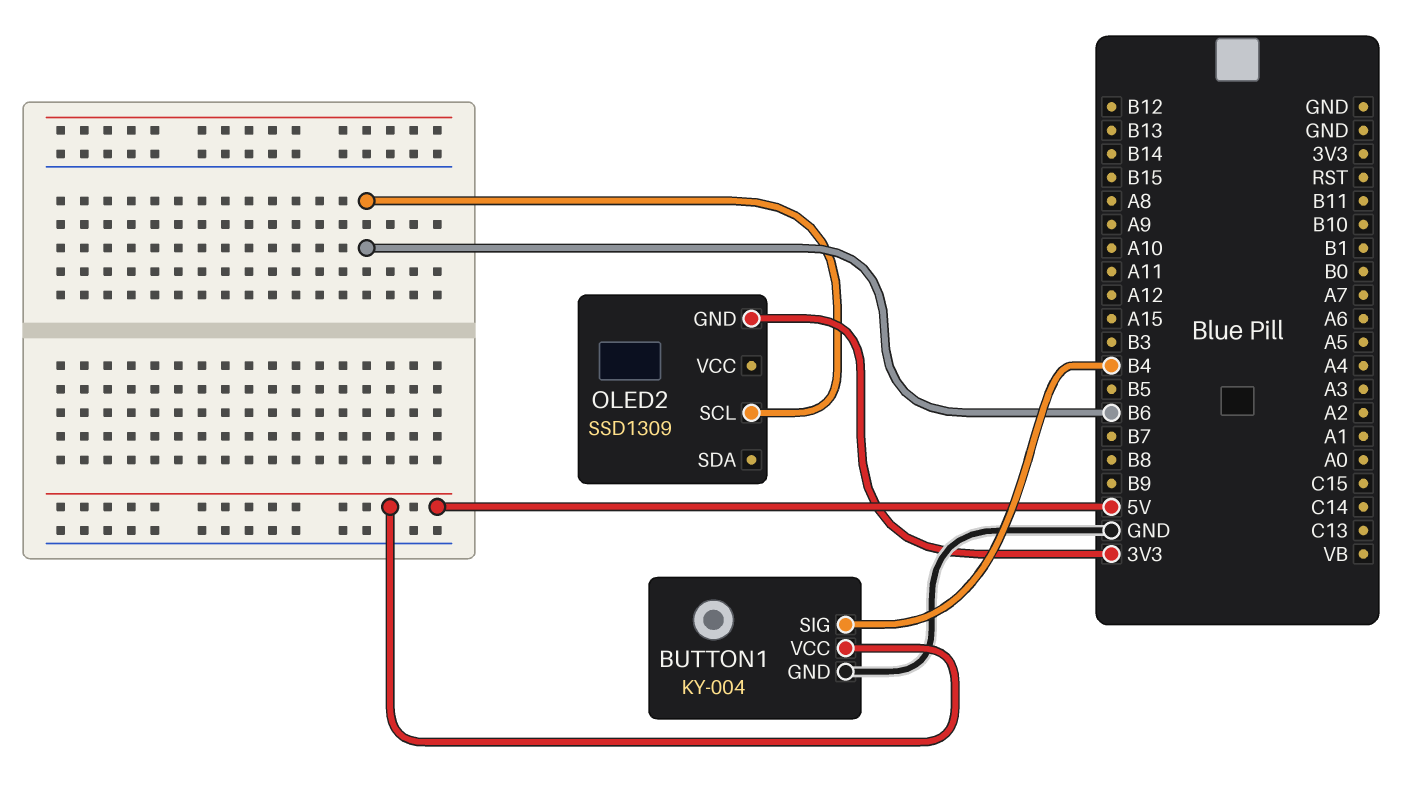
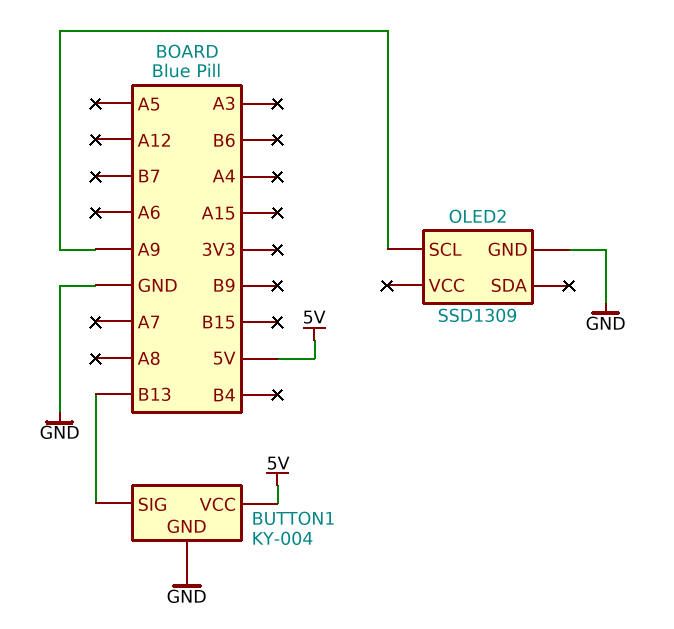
BUTTON1 pin SIG: B4 -> B13
OLED2 pin GND: 3V3 -> GND
OLED2 pin SCL: B6 -> A9

